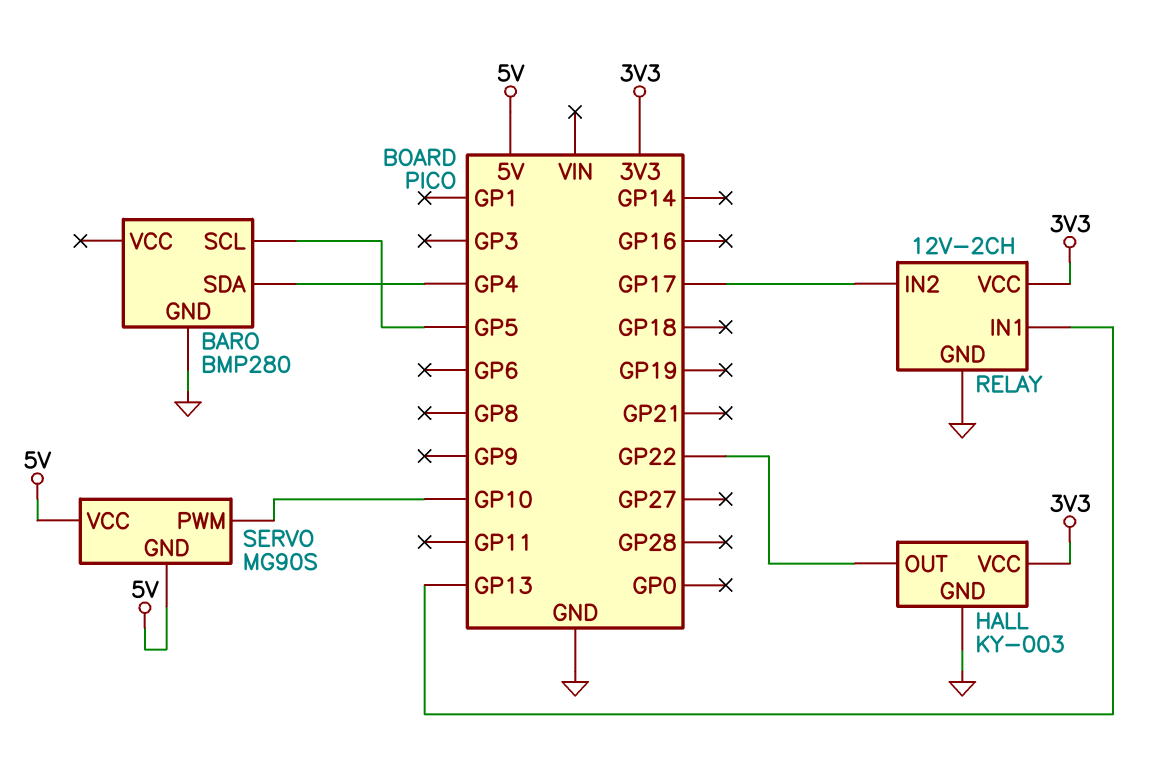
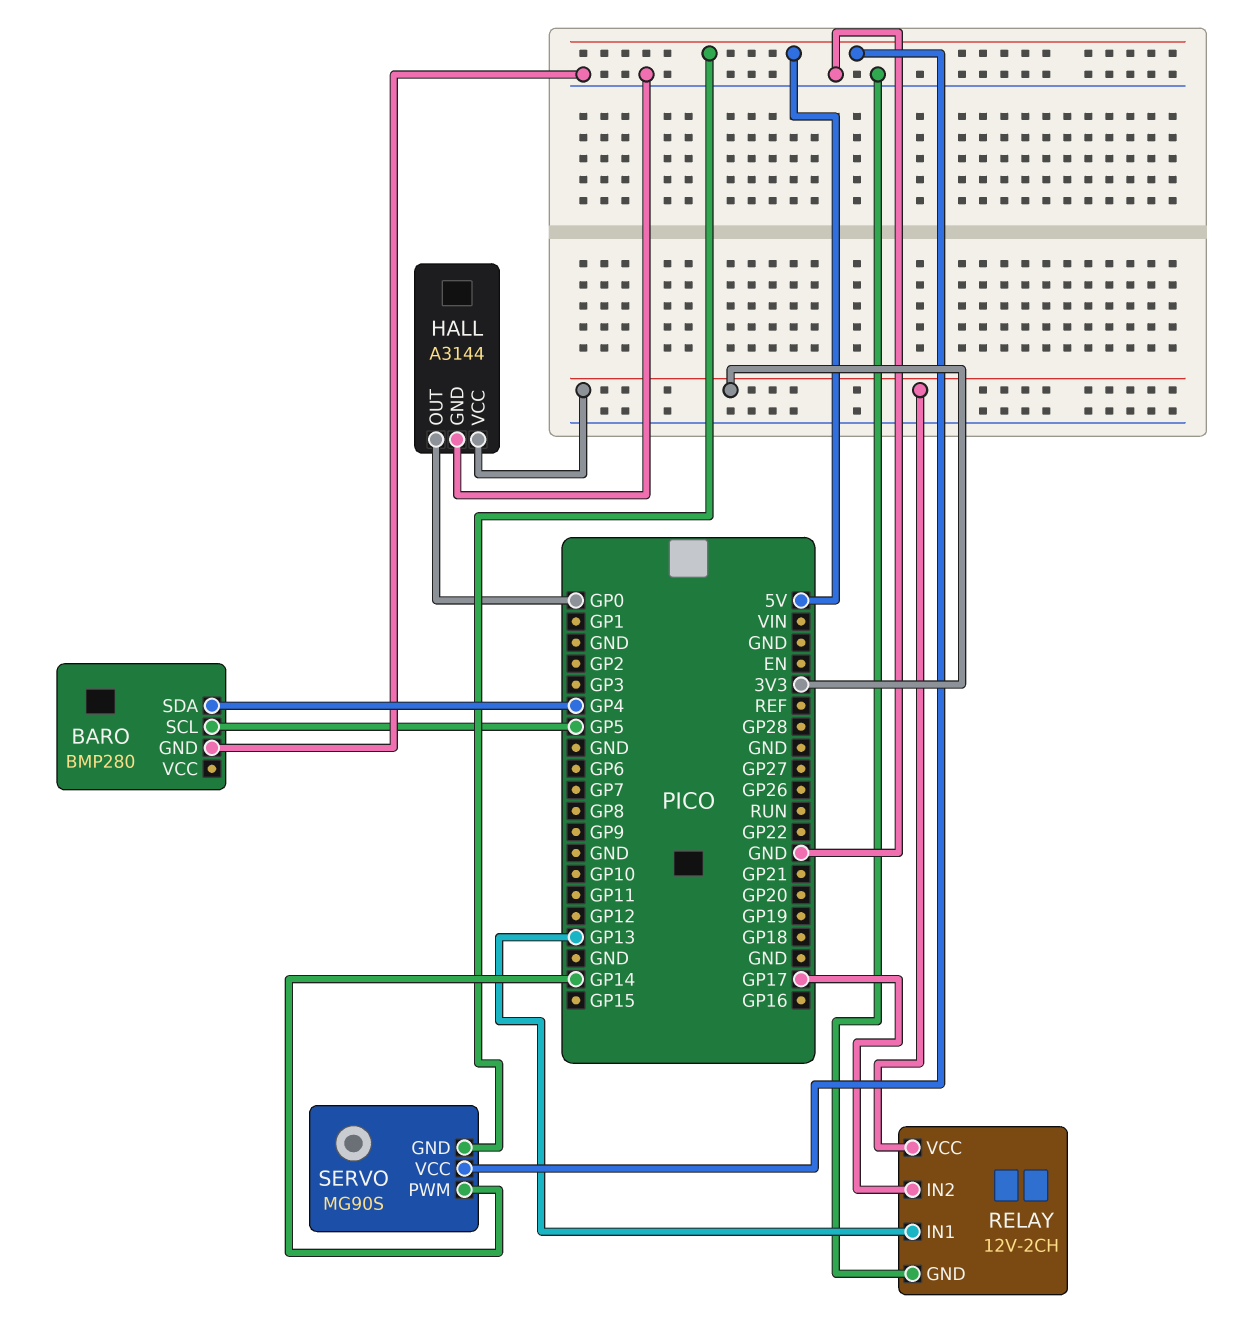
HALL: KY-003 -> A3144
HALL pin OUT: GP22 -> GP0
SERVO pin PWM: GP10 -> GP14

